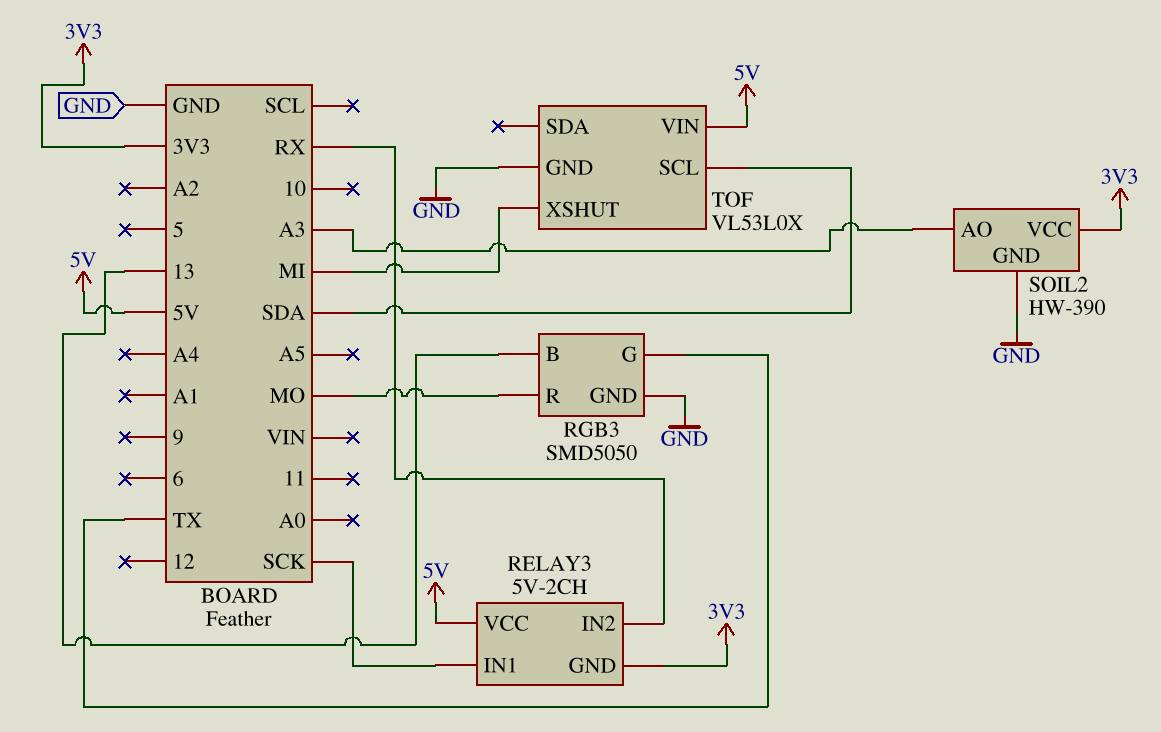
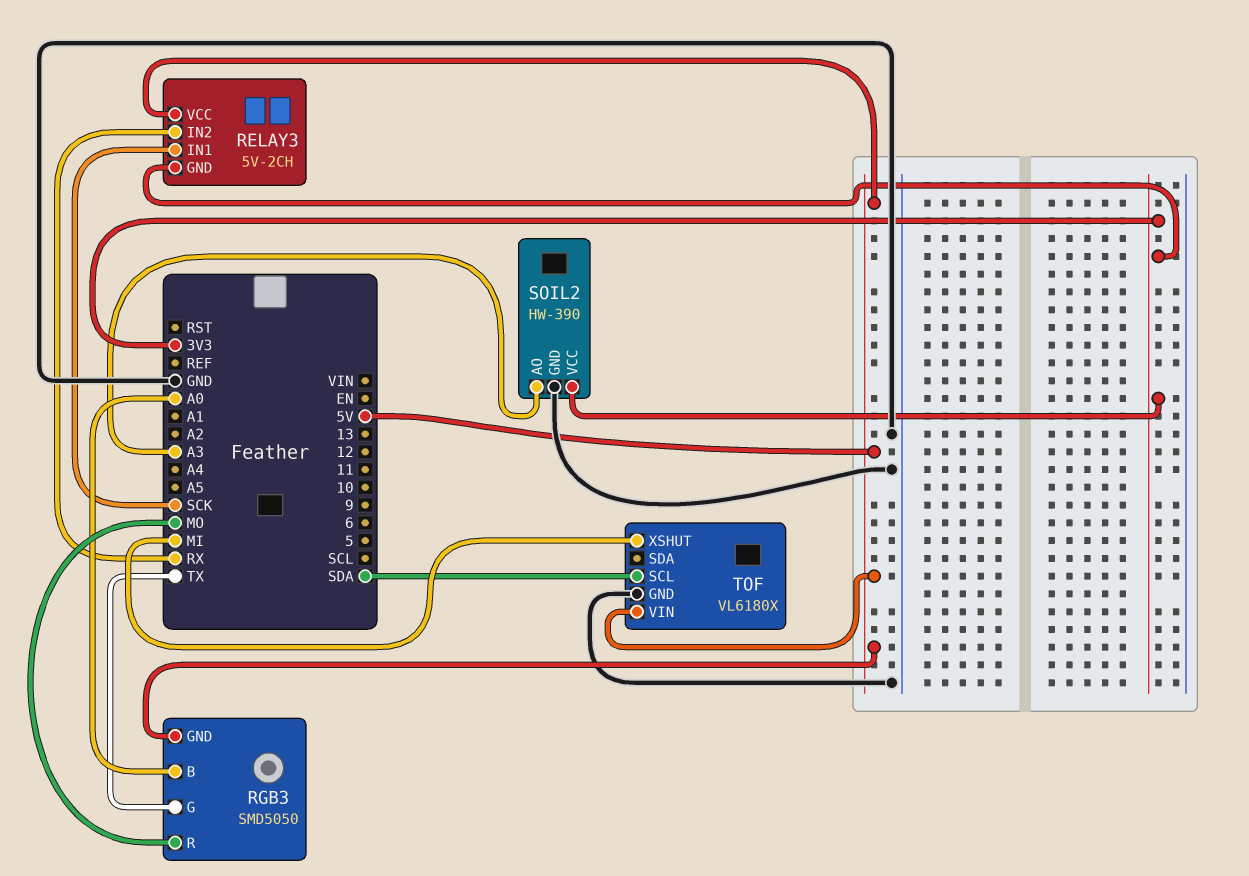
RGB3 pin B: 13 -> A0
RGB3 pin GND: GND -> 5V
TOF: VL53L0X -> VL6180X

